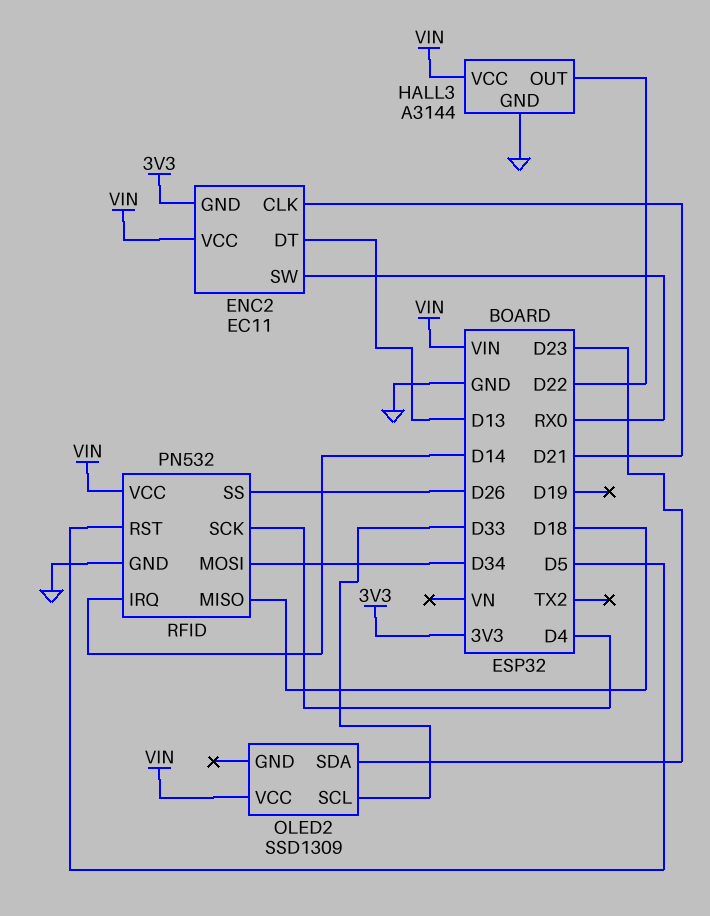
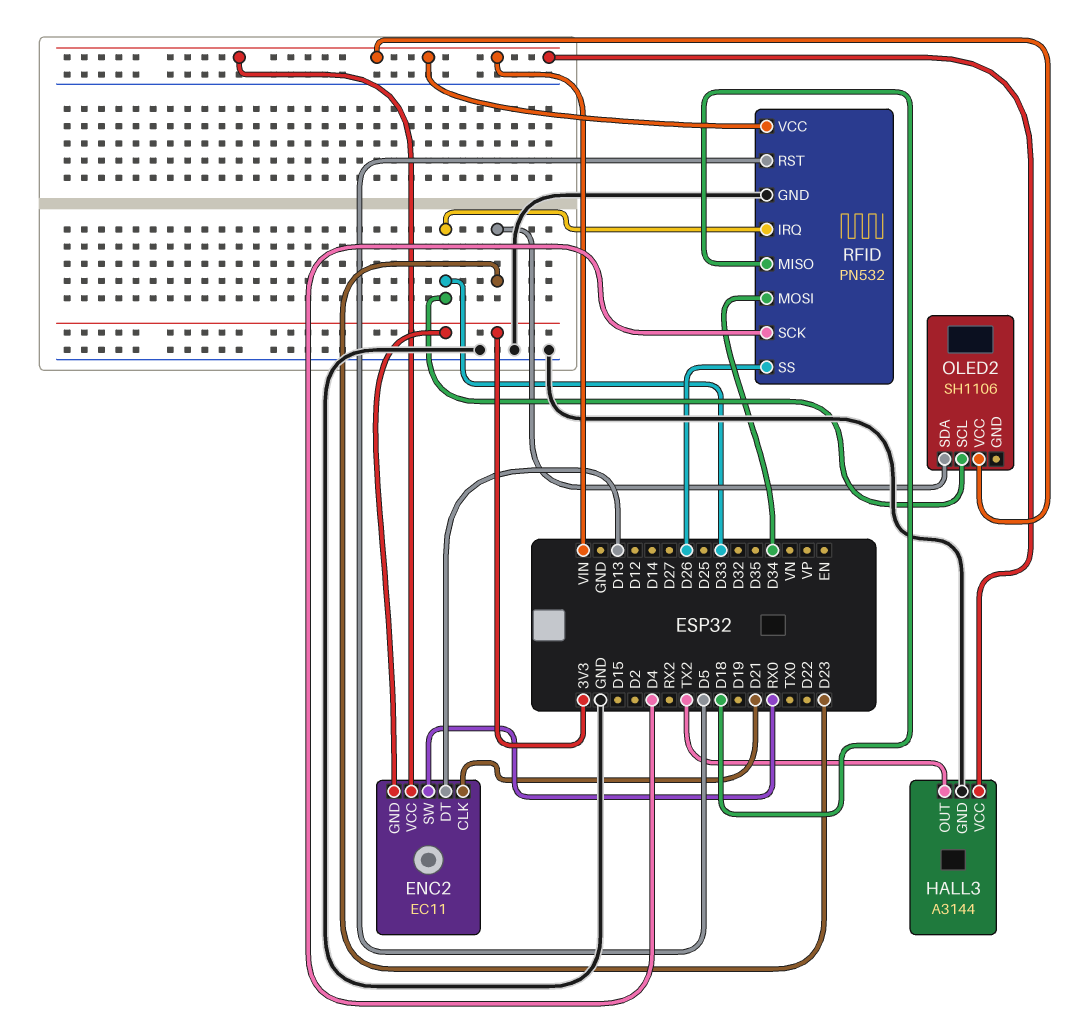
HALL3 pin OUT: D22 -> TX2
OLED2: SSD1309 -> SH1106
RFID pin IRQ: D14 -> D33

